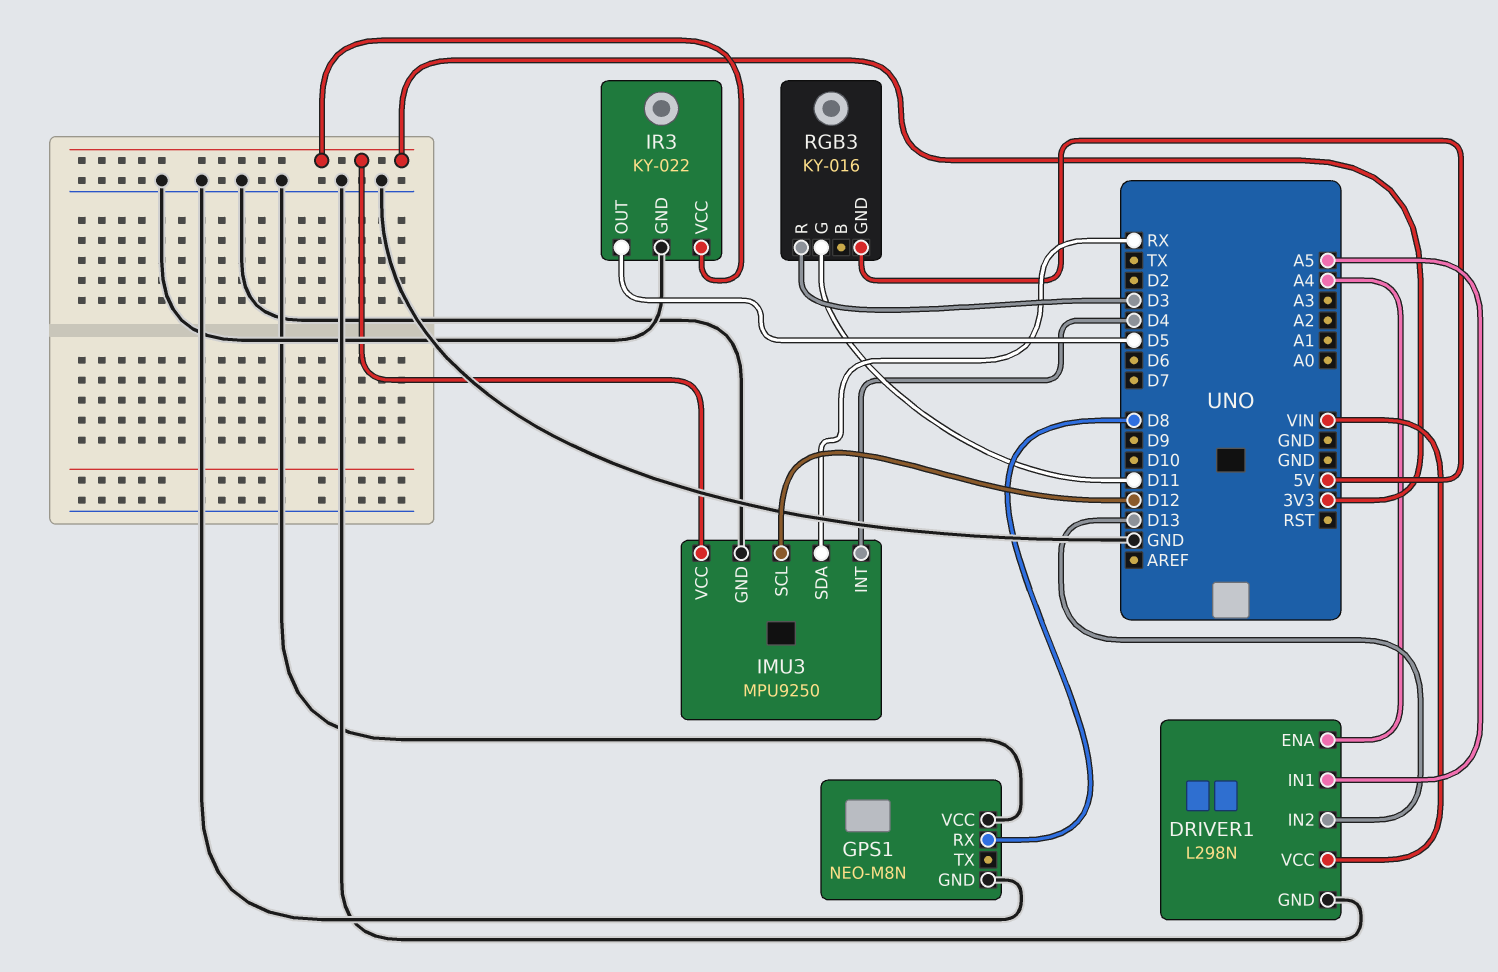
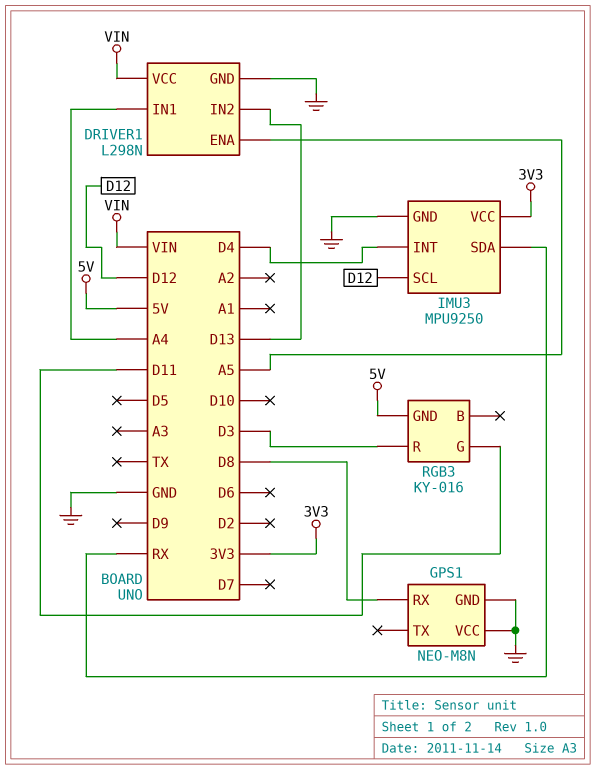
DRIVER1 pin ENA: A4 -> A5
DRIVER1 pin IN1: A5 -> A4
IR3: KY-022 -> none
IR3 pin GND: GND -> none
IR3 pin OUT: D5 -> none
IR3 pin VCC: 3V3 -> none

